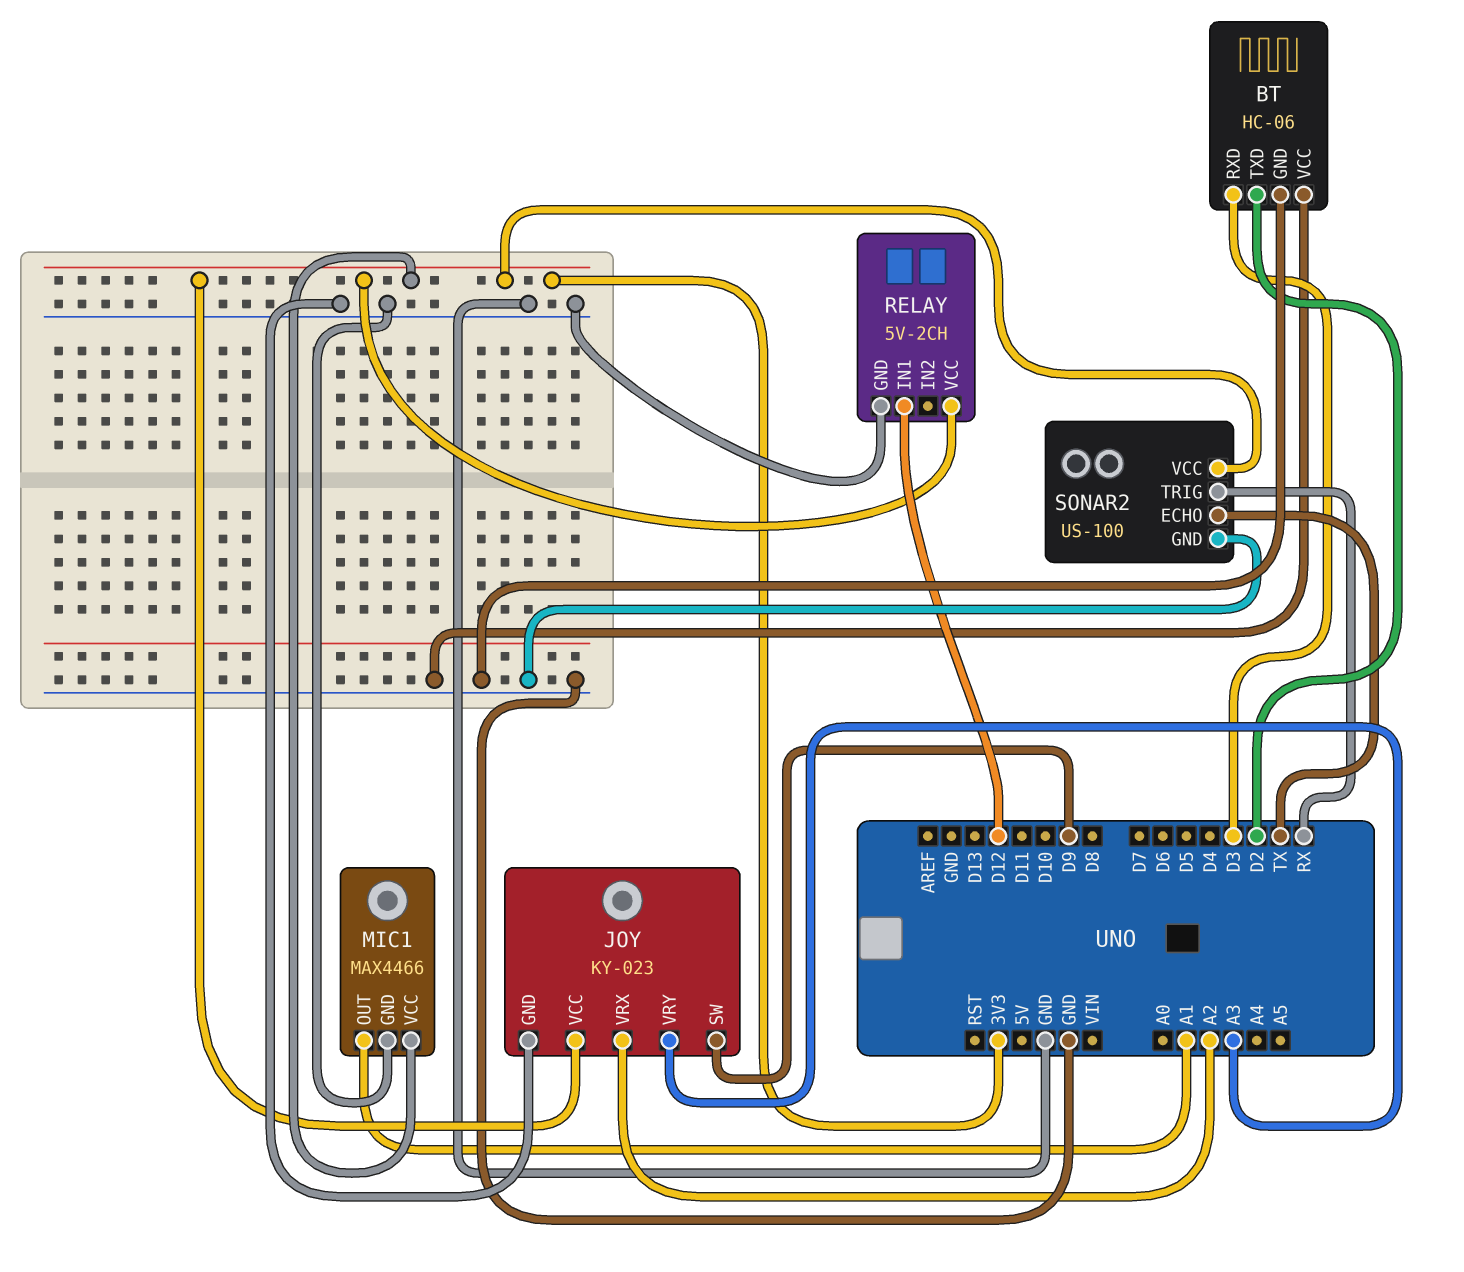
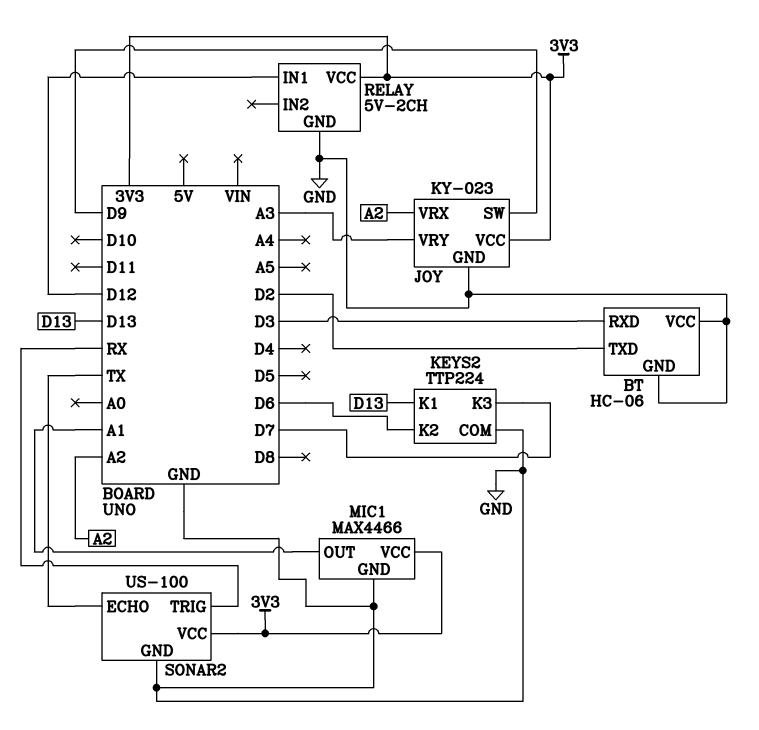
KEYS2: none -> TTP224
KEYS2 pin COM: none -> GND
KEYS2 pin K1: none -> D13
KEYS2 pin K2: none -> D6
KEYS2 pin K3: none -> D7

